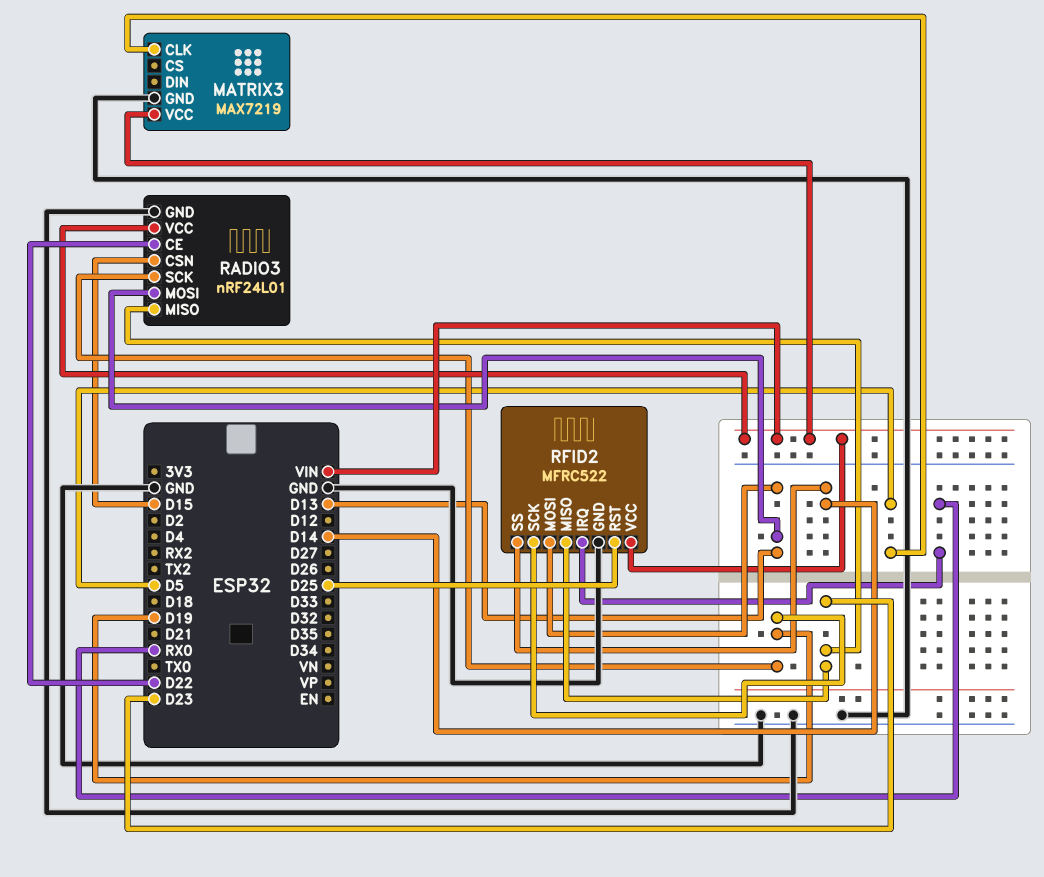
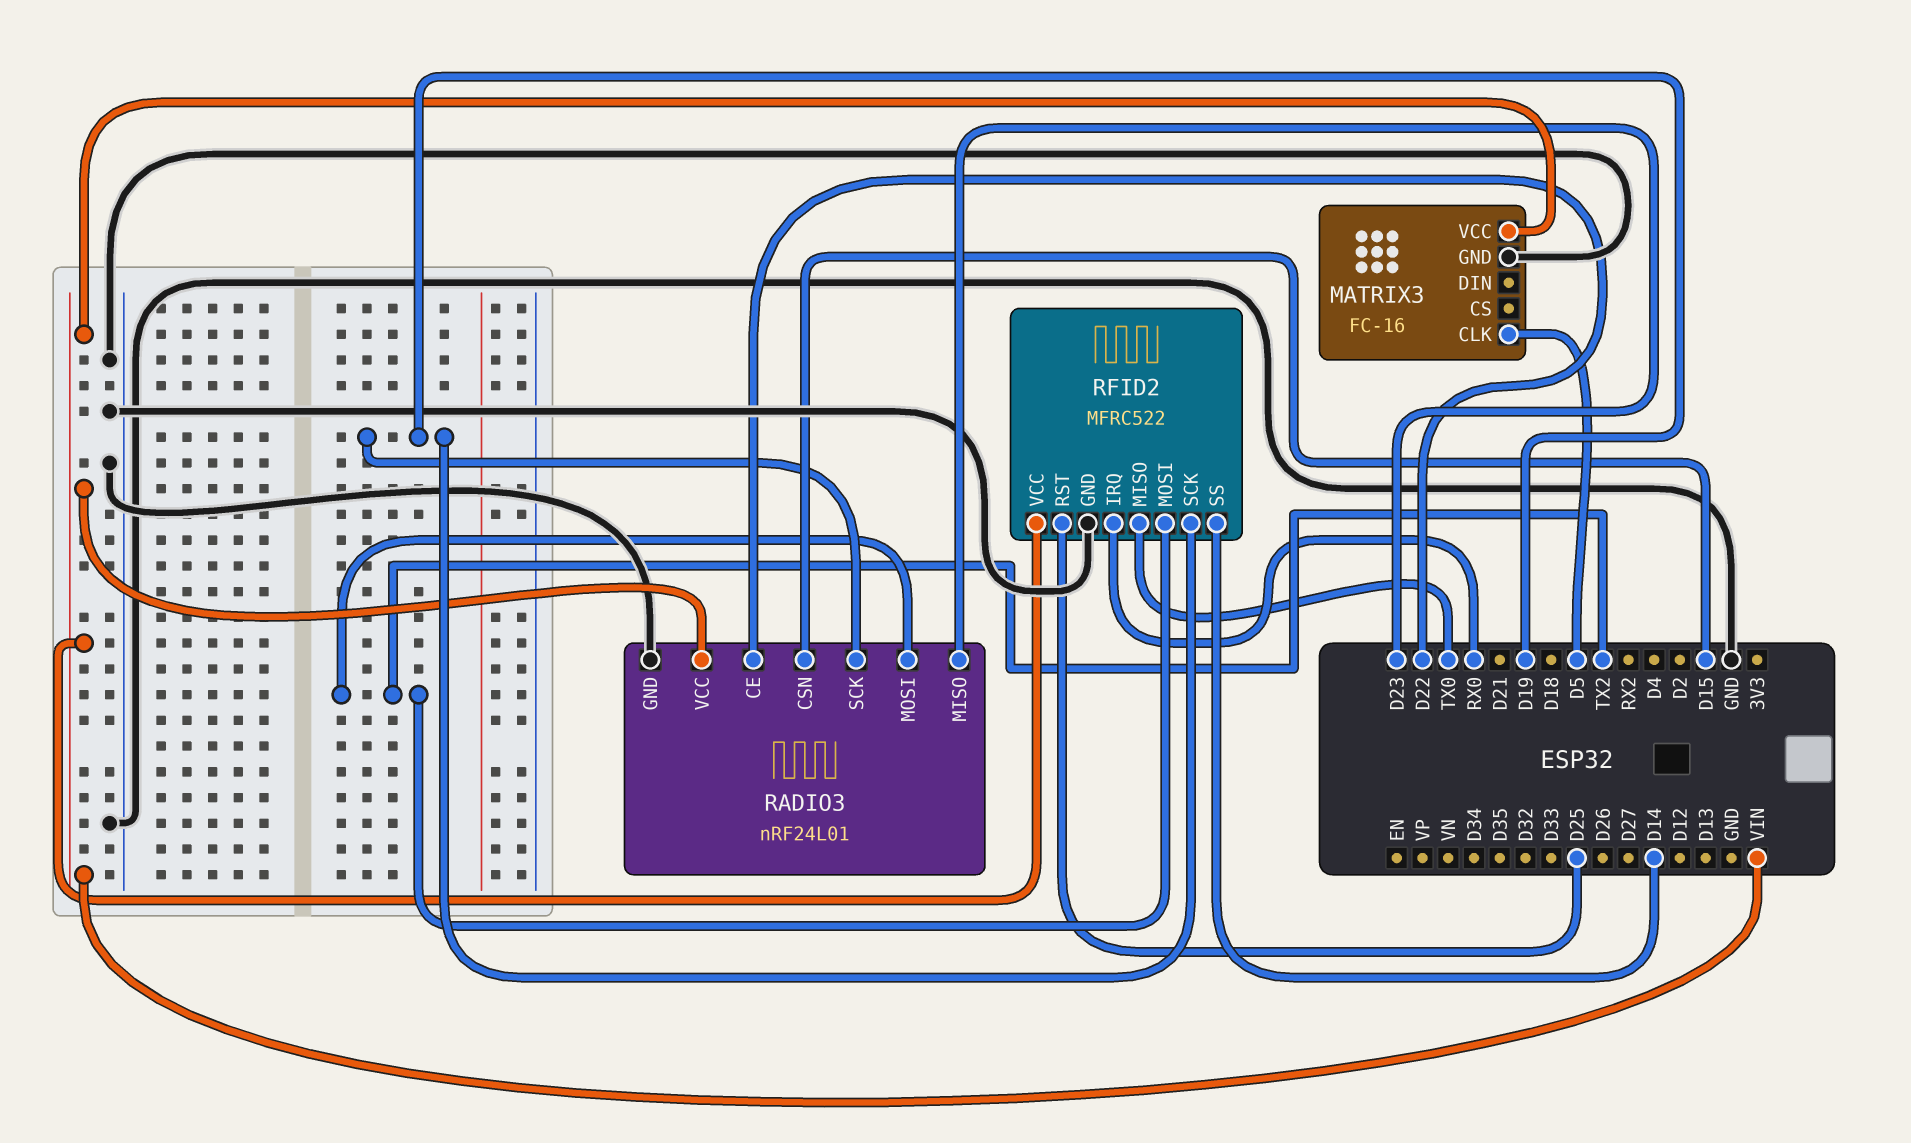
MATRIX3: MAX7219 -> FC-16
RADIO3 pin MOSI: D13 -> TX2
RFID2 pin MISO: D23 -> TX0
RFID2 pin MOSI: D13 -> TX2

